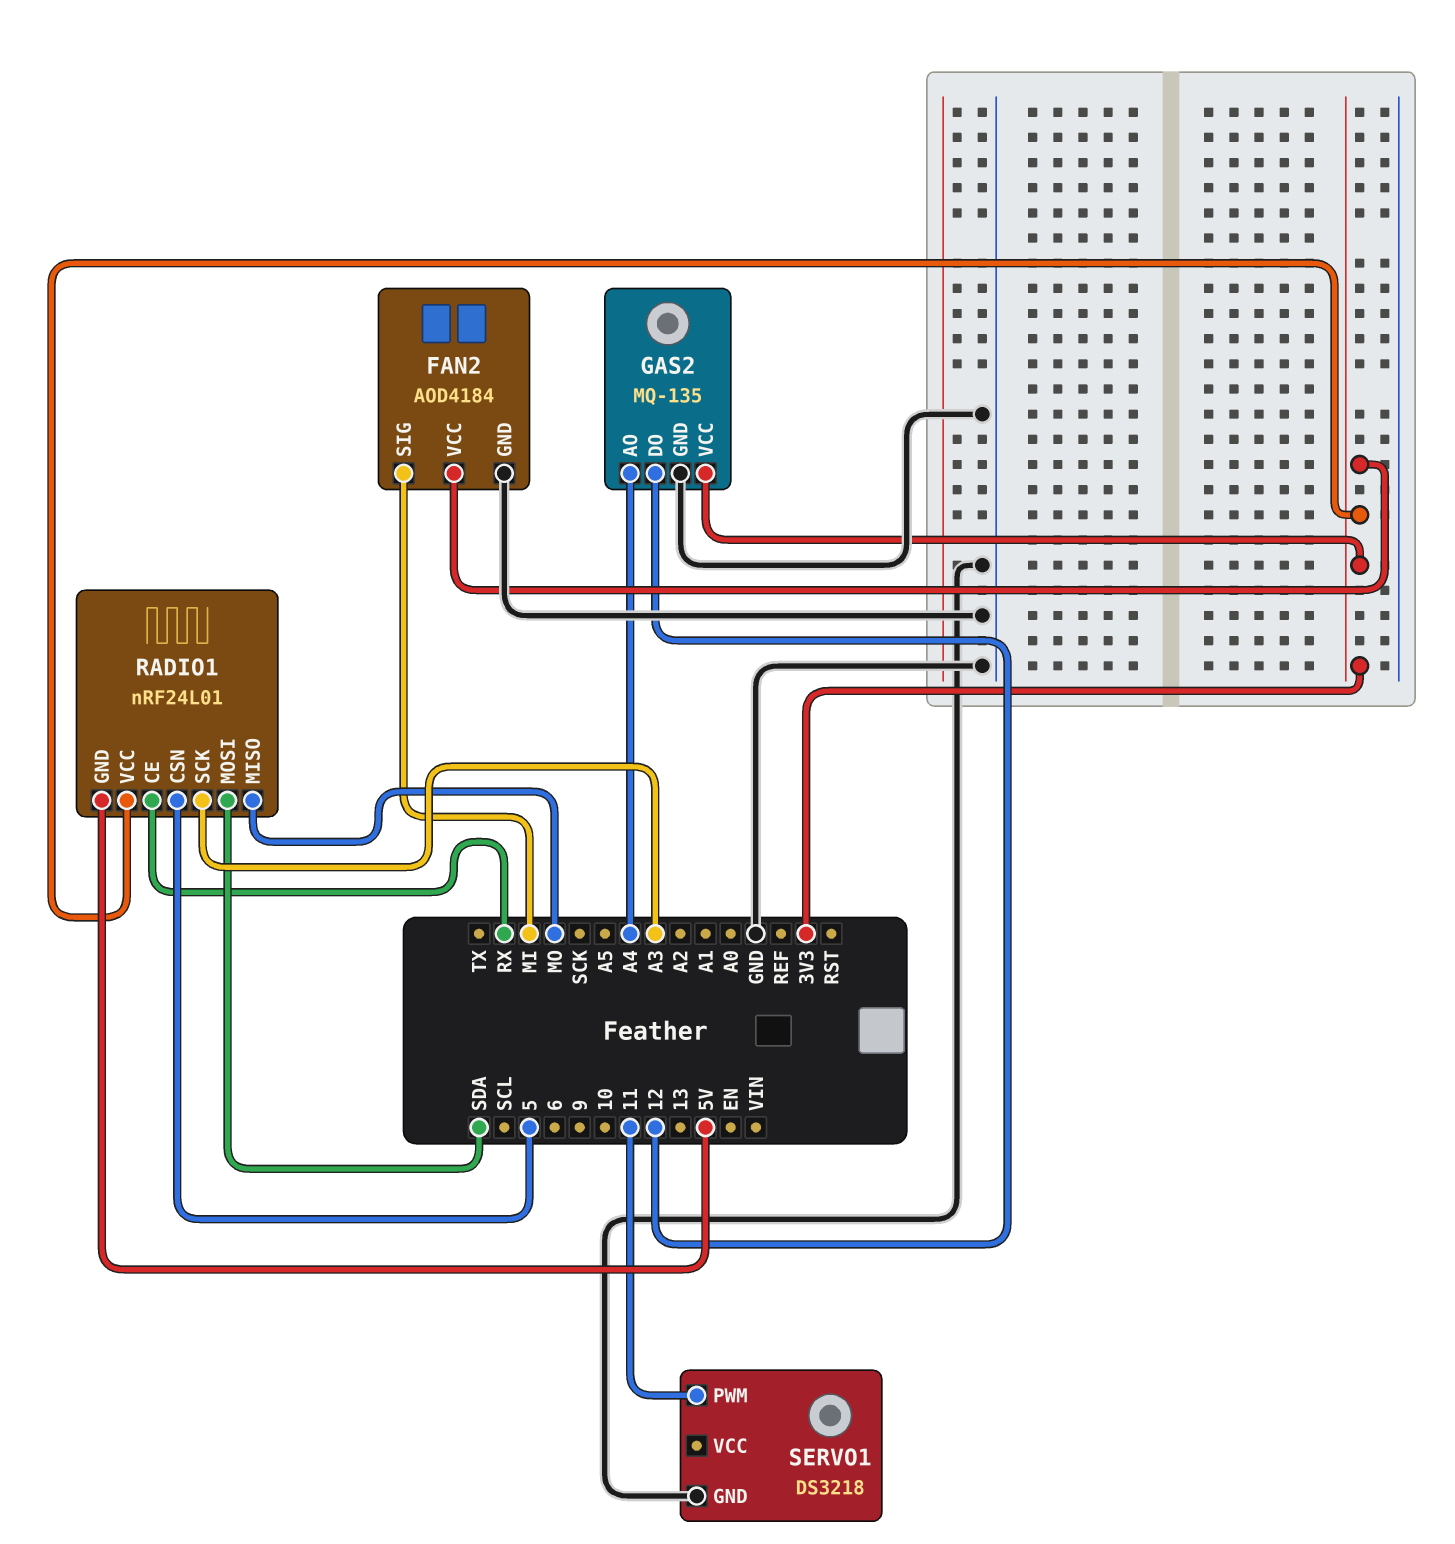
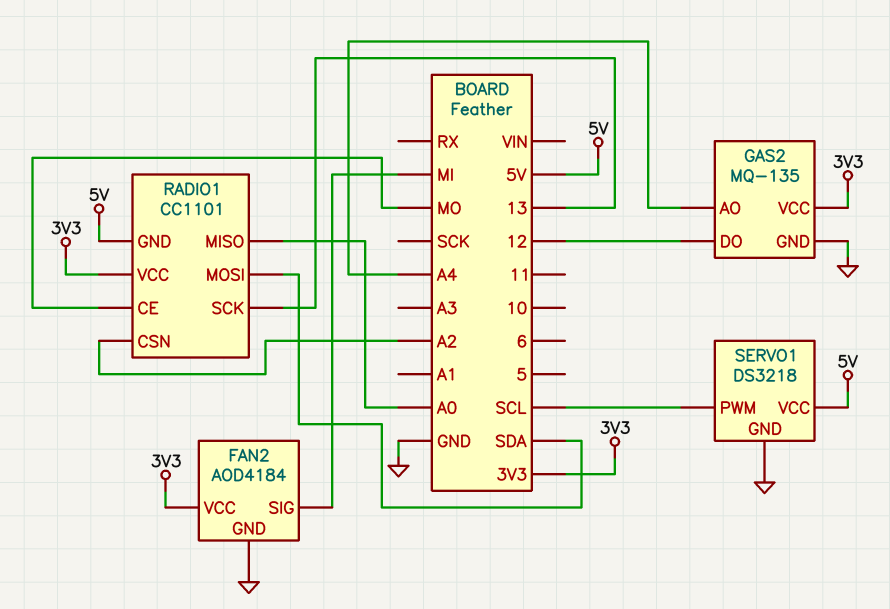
RADIO1: nRF24L01 -> CC1101
RADIO1 pin CE: RX -> MO
RADIO1 pin CSN: 5 -> A2
RADIO1 pin MISO: MO -> A0
RADIO1 pin SCK: A3 -> 13
SERVO1 pin PWM: 11 -> SCL
SERVO1 pin VCC: none -> 5V

